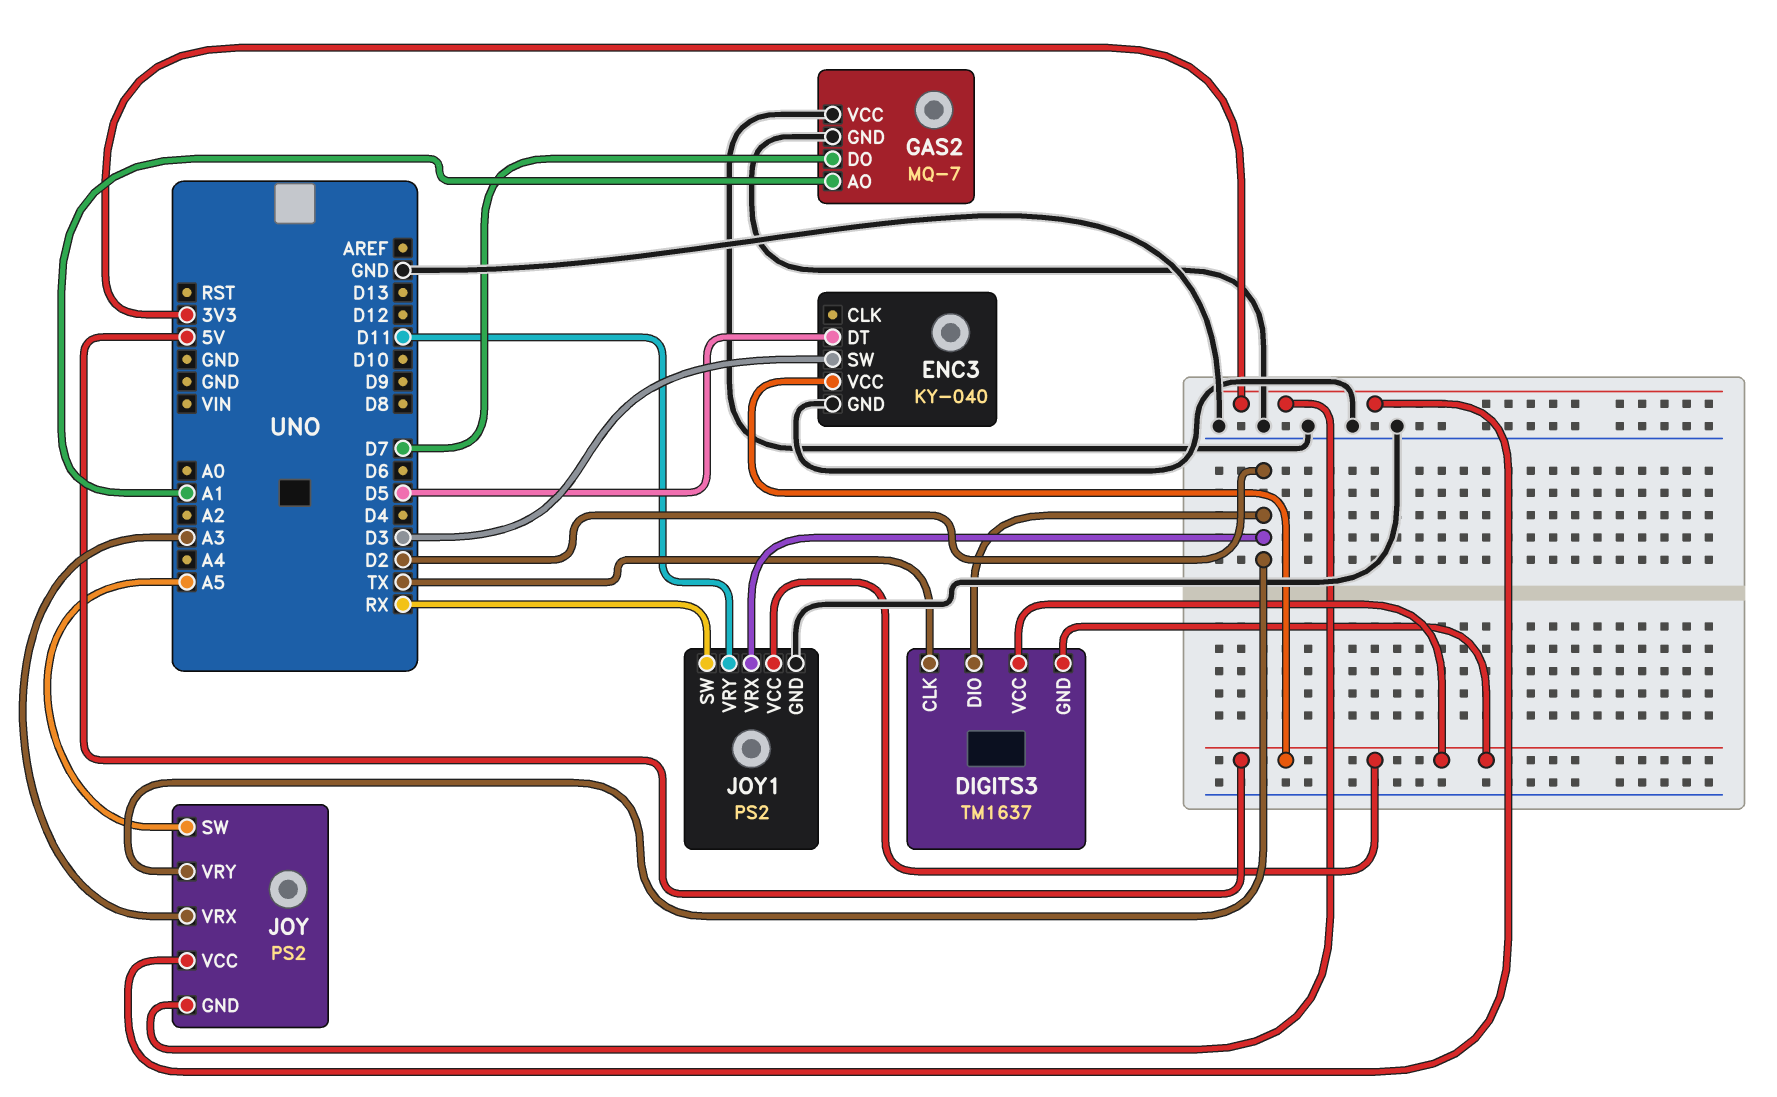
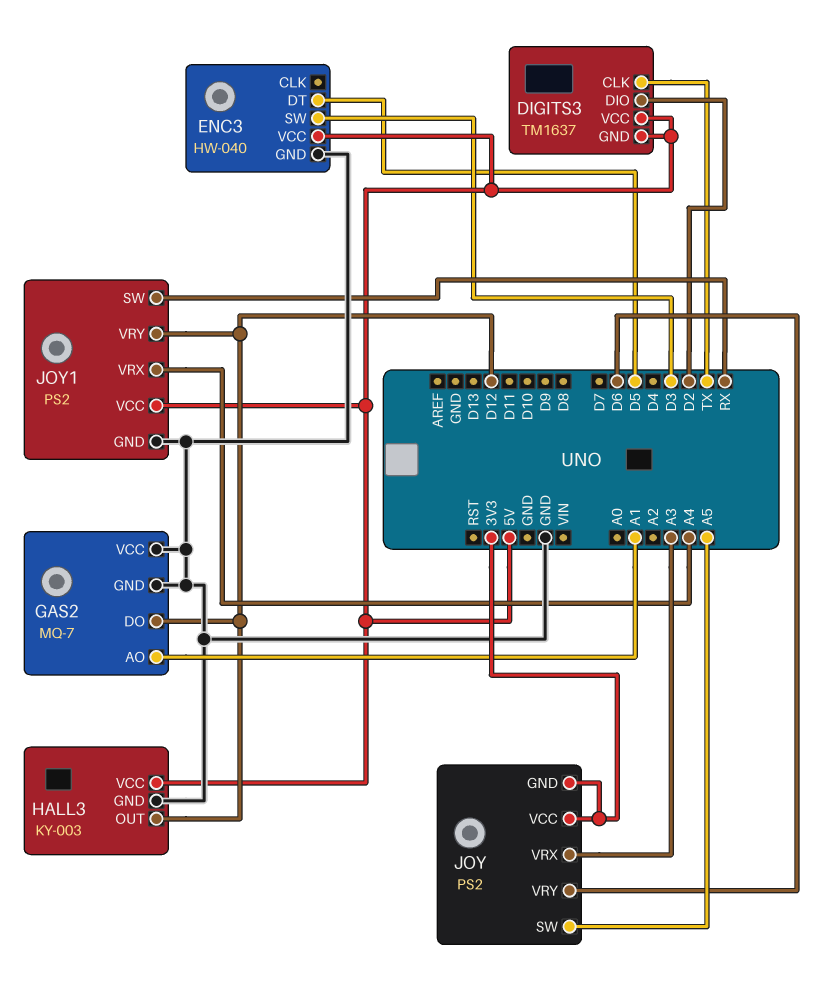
ENC3: KY-040 -> HW-040
GAS2 pin DO: D7 -> D12
HALL3: none -> KY-003
HALL3 pin GND: none -> GND
HALL3 pin OUT: none -> D12
HALL3 pin VCC: none -> 5V
JOY pin VRY: D2 -> D6
JOY1 pin VRX: D2 -> A4
JOY1 pin VRY: D11 -> D12

